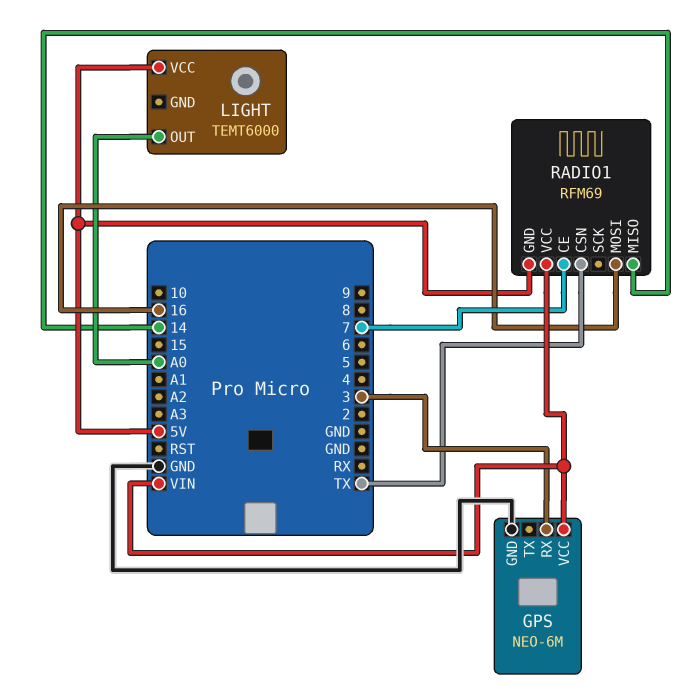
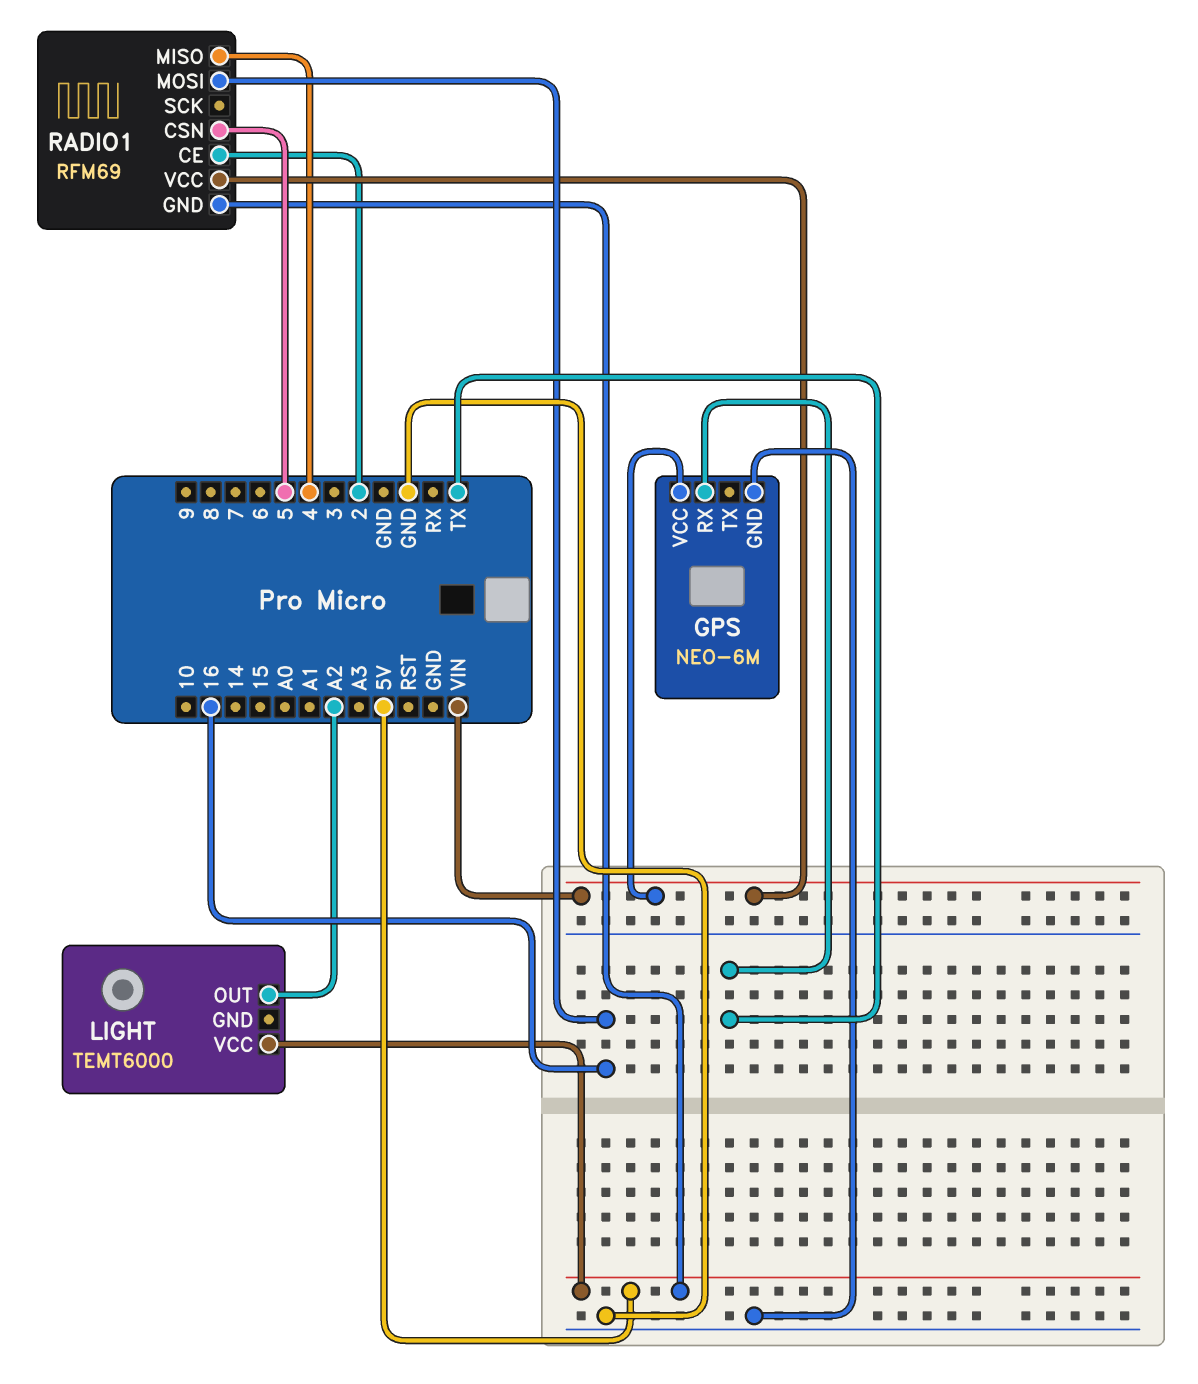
GPS pin RX: 3 -> TX
LIGHT pin OUT: A0 -> A2
RADIO1 pin CE: 7 -> 2
RADIO1 pin CSN: TX -> 5
RADIO1 pin MISO: 14 -> 4

